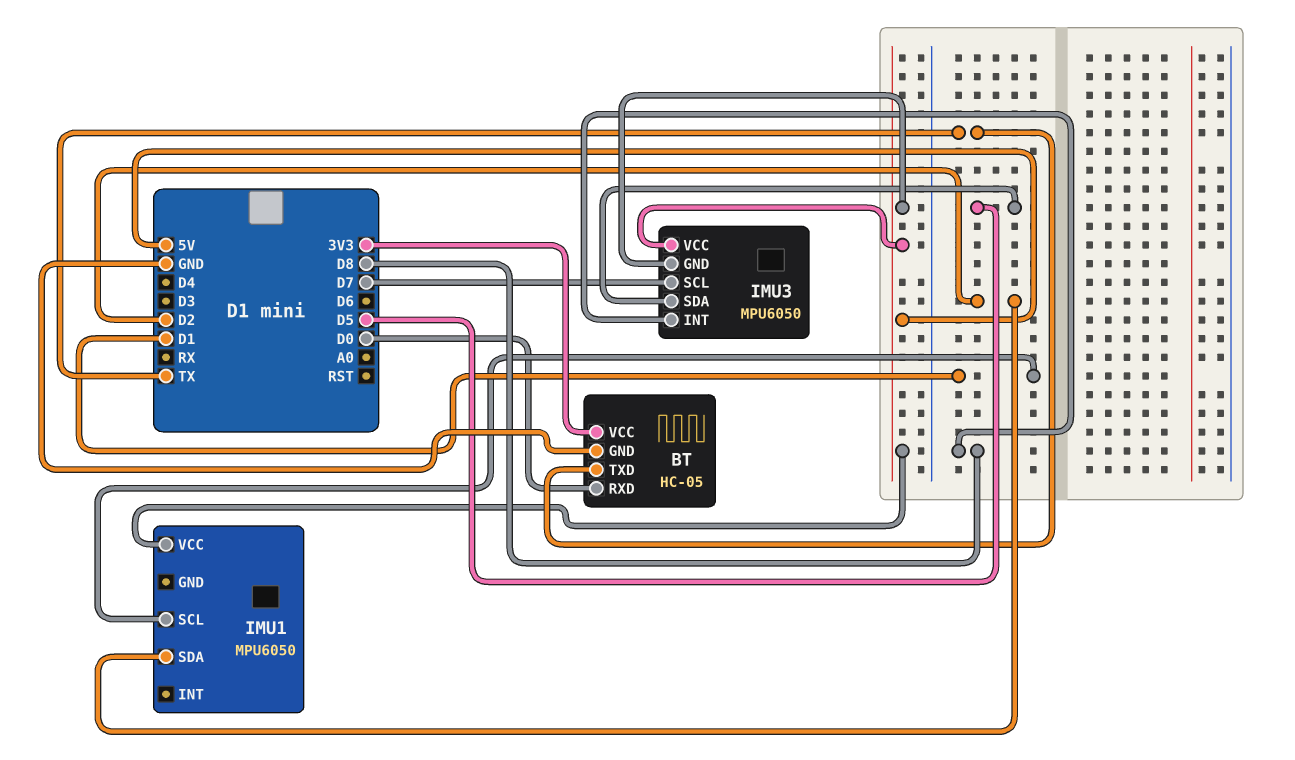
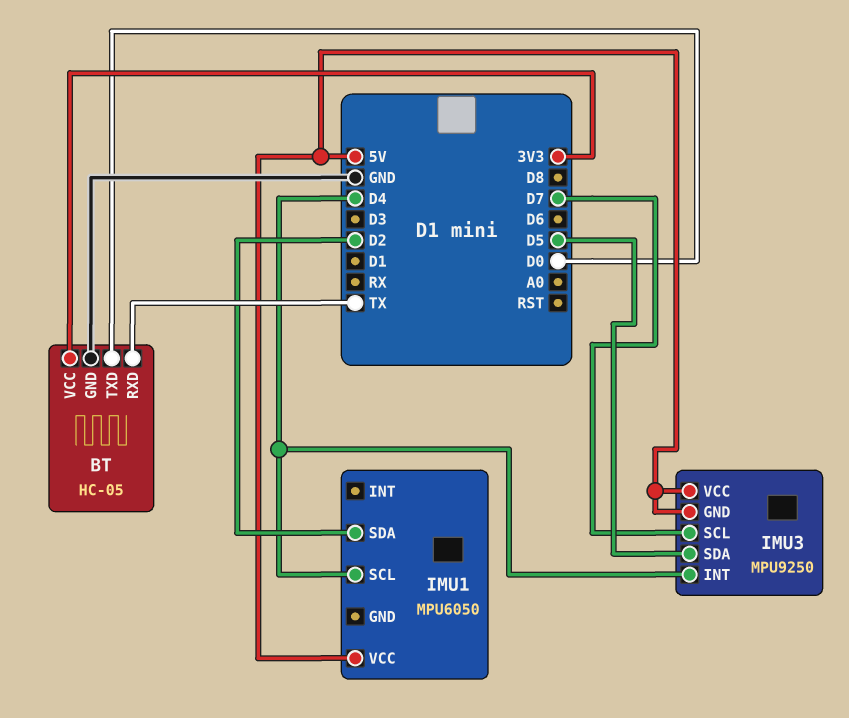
BT pin RXD: D0 -> TX
BT pin TXD: TX -> D0
IMU1 pin SCL: D1 -> D4
IMU3: MPU6050 -> MPU9250
IMU3 pin INT: D8 -> D4

